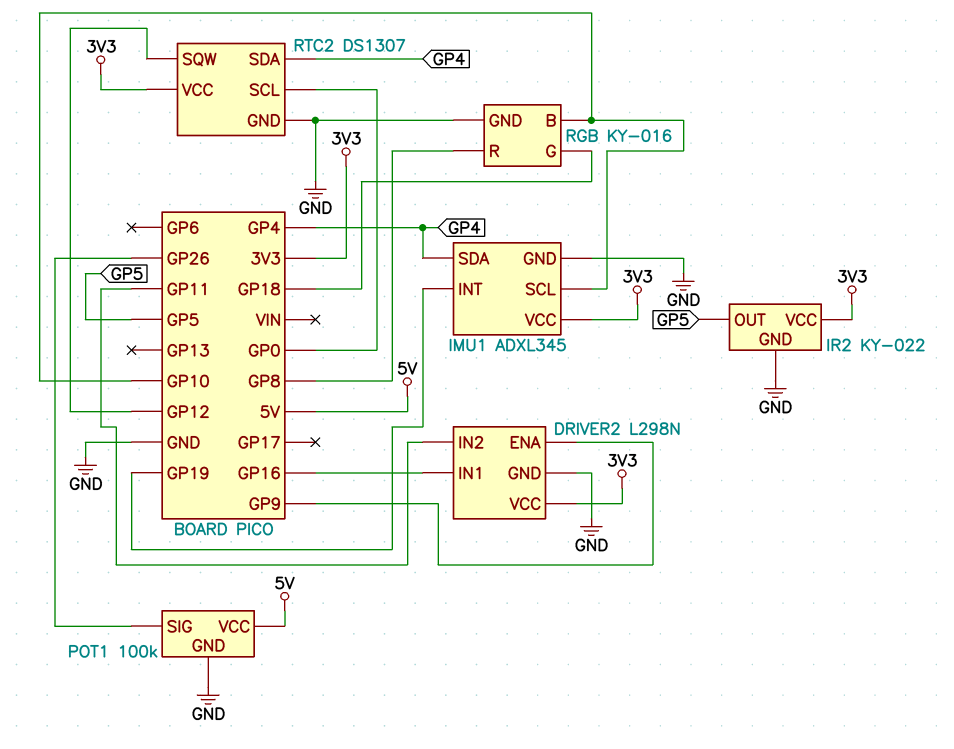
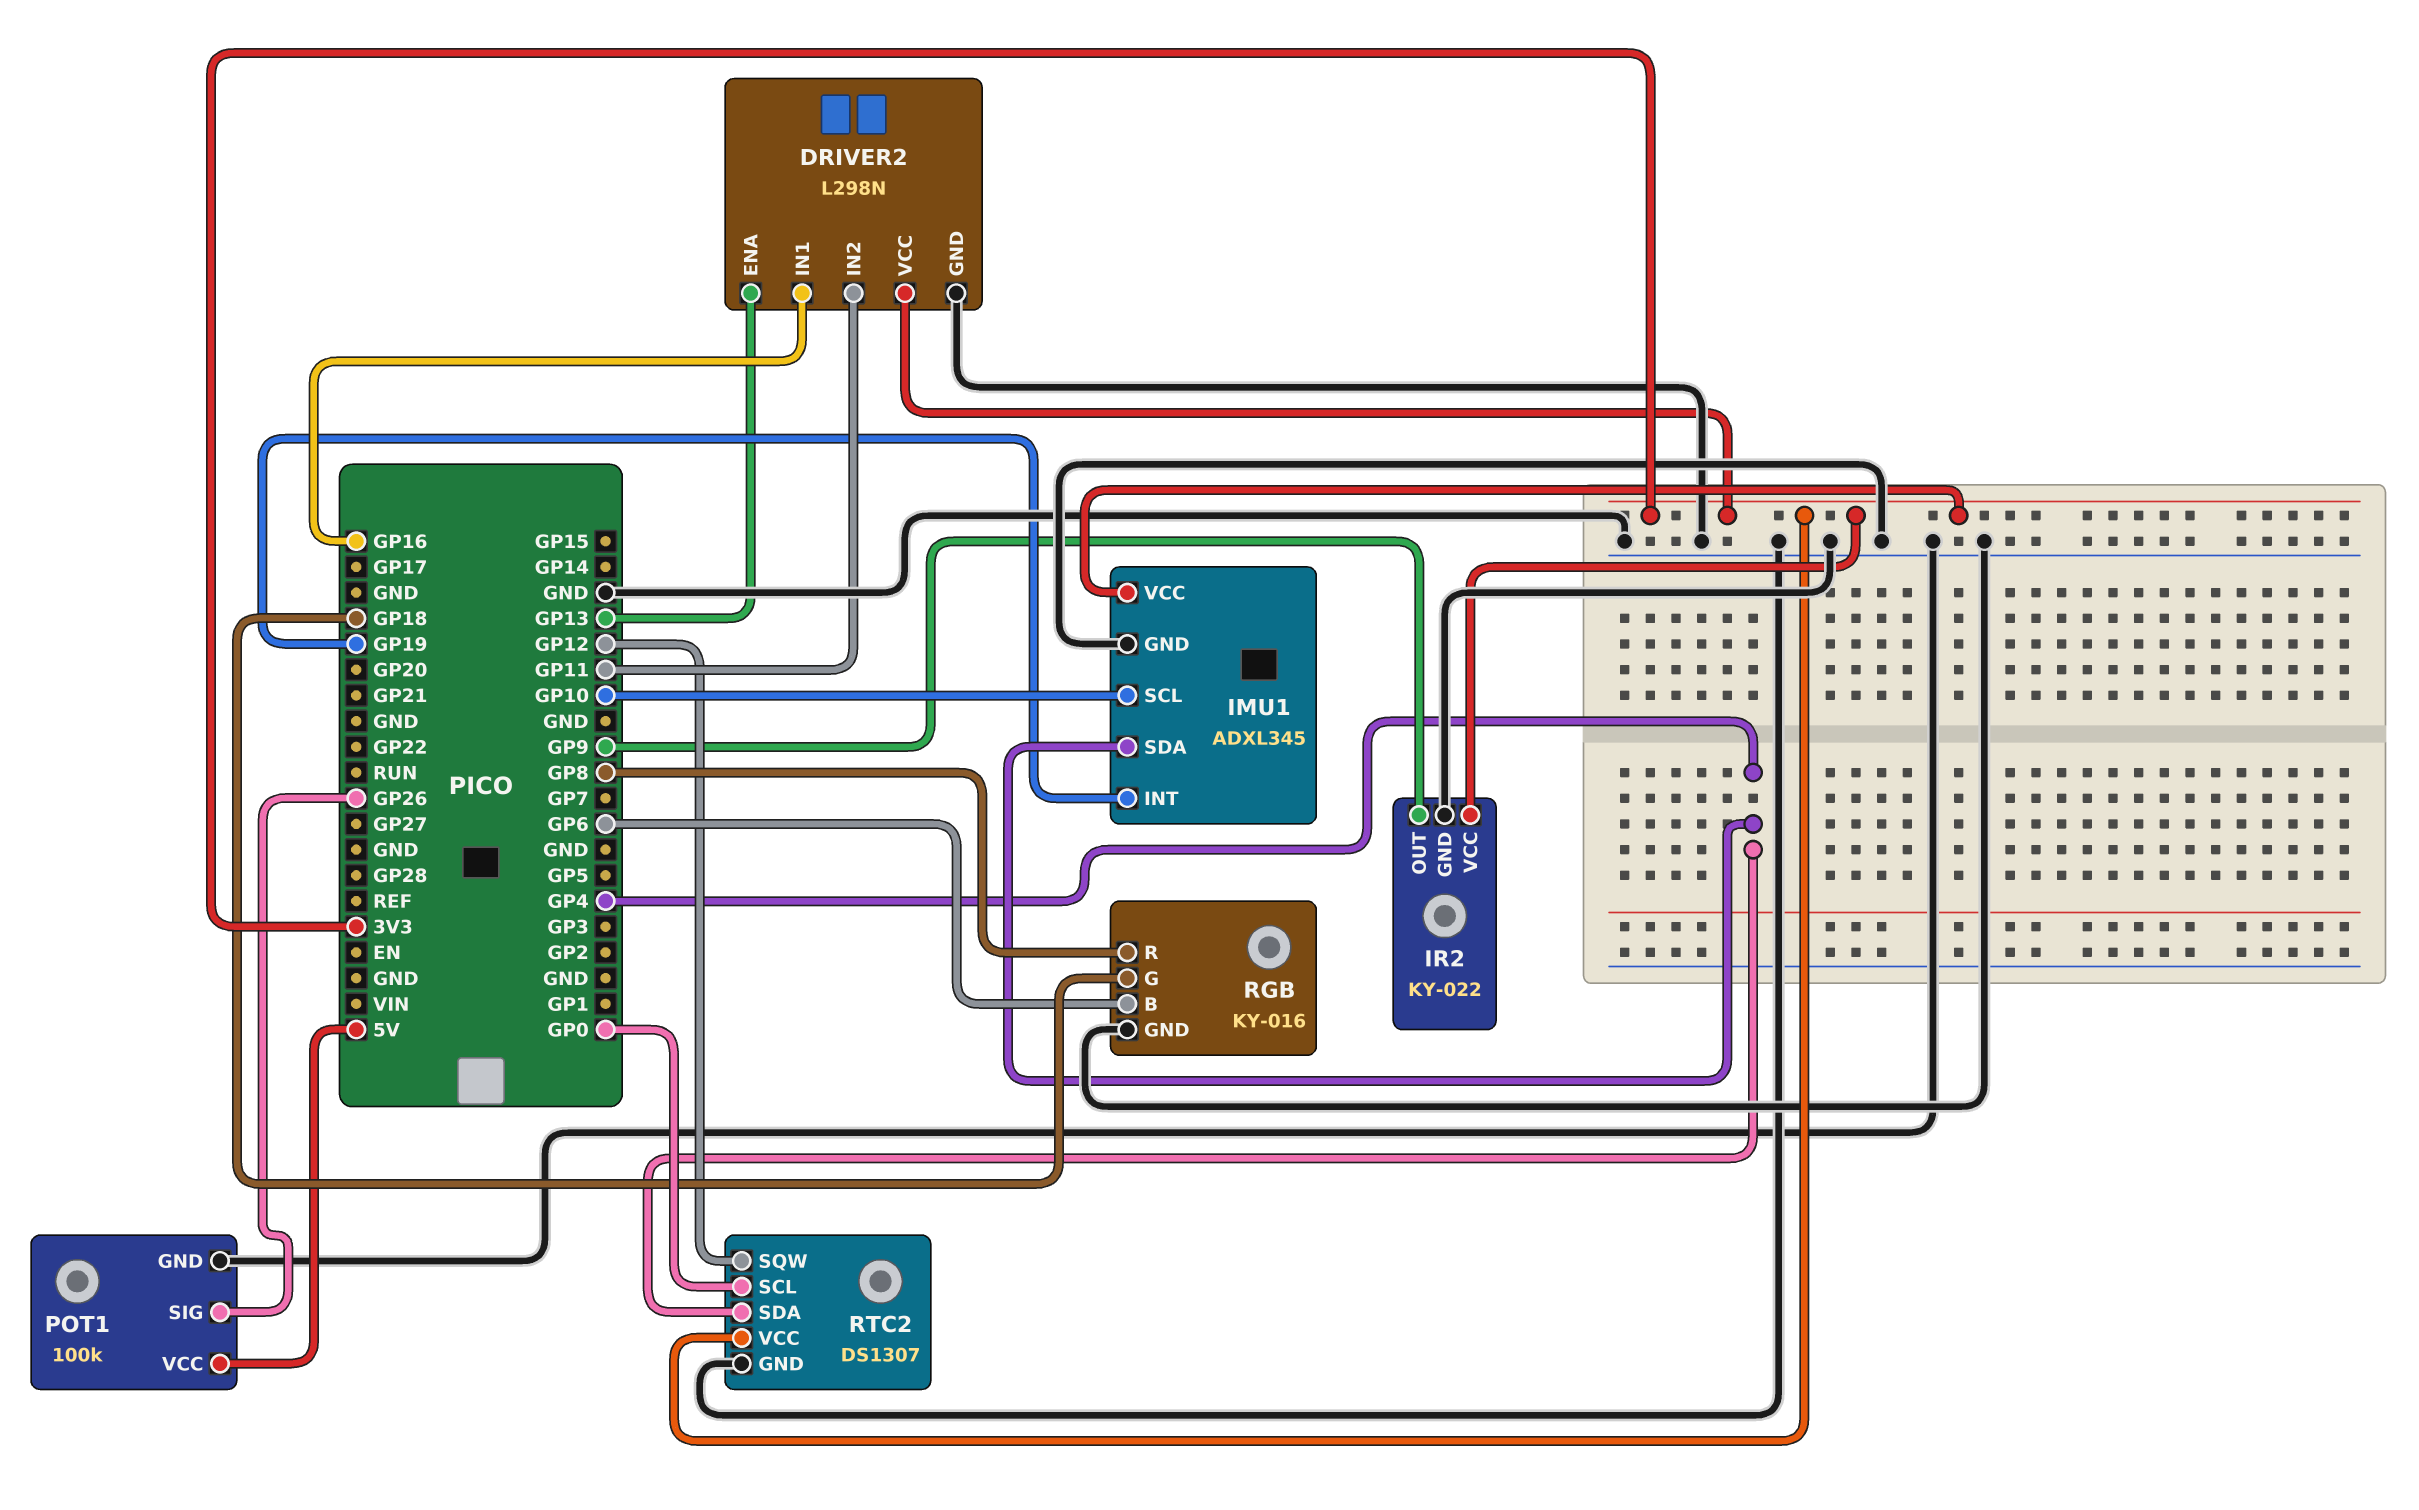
DRIVER2 pin ENA: GP9 -> GP13
IR2 pin OUT: GP5 -> GP9
RGB pin B: GP10 -> GP6

